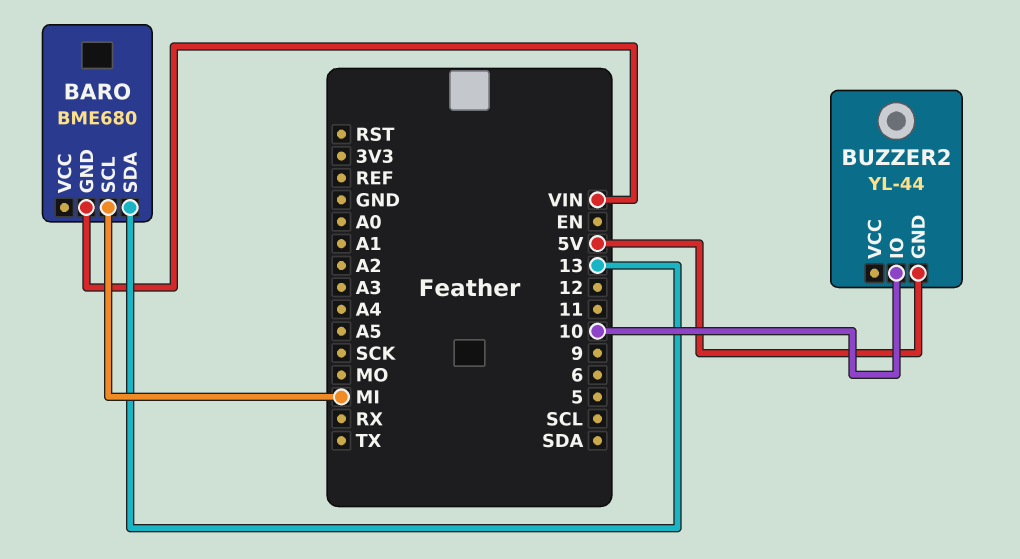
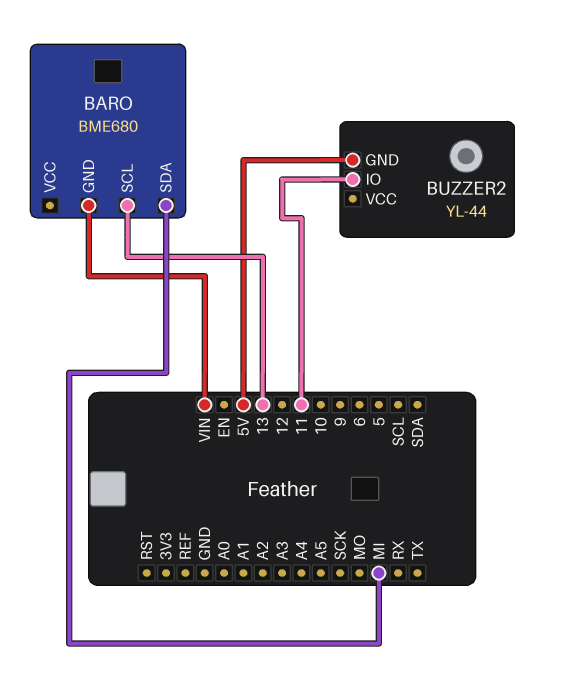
BARO pin SCL: MI -> 13
BARO pin SDA: 13 -> MI
BUZZER2 pin IO: 10 -> 11

